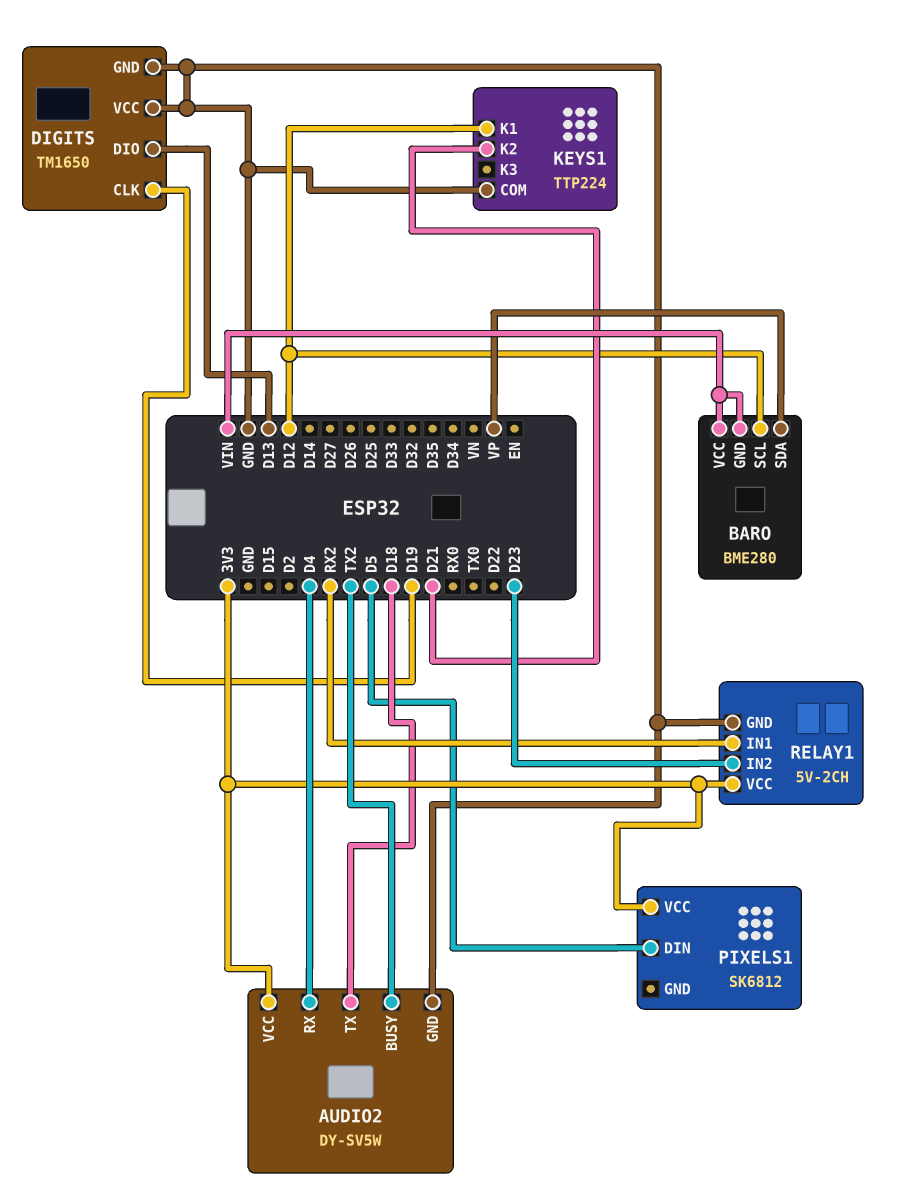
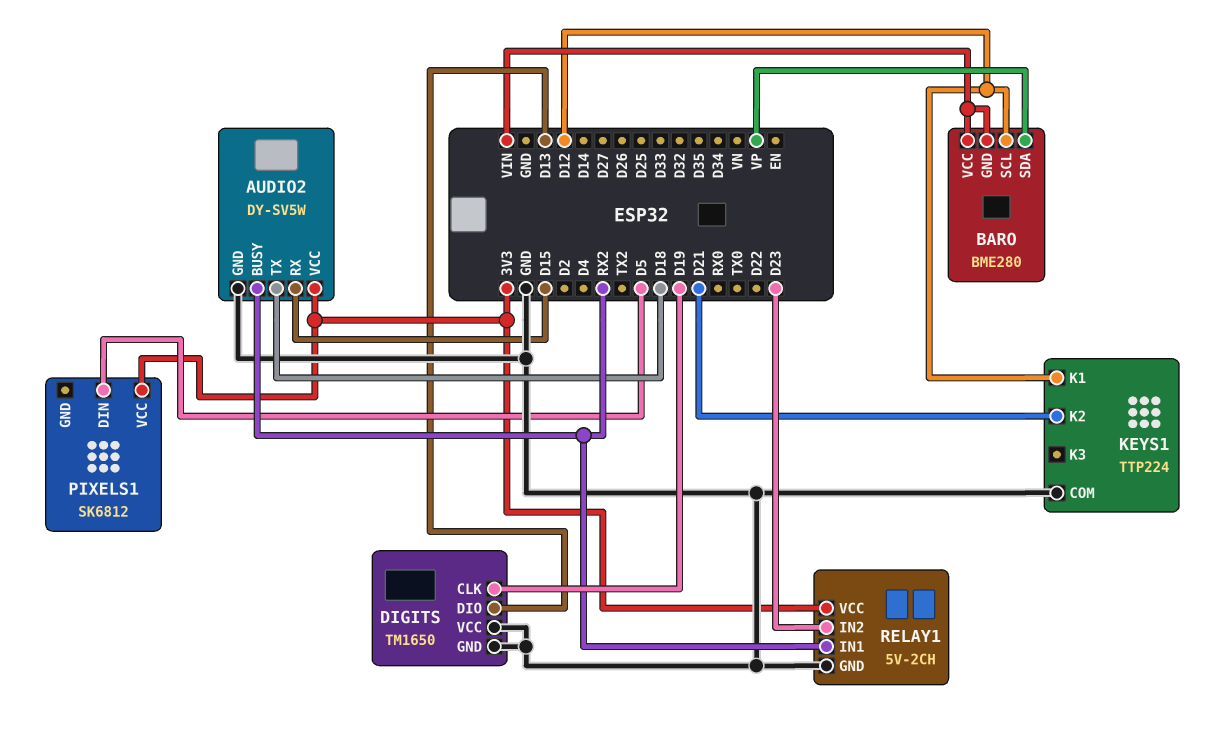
AUDIO2 pin BUSY: TX2 -> RX2
AUDIO2 pin RX: D4 -> D15

